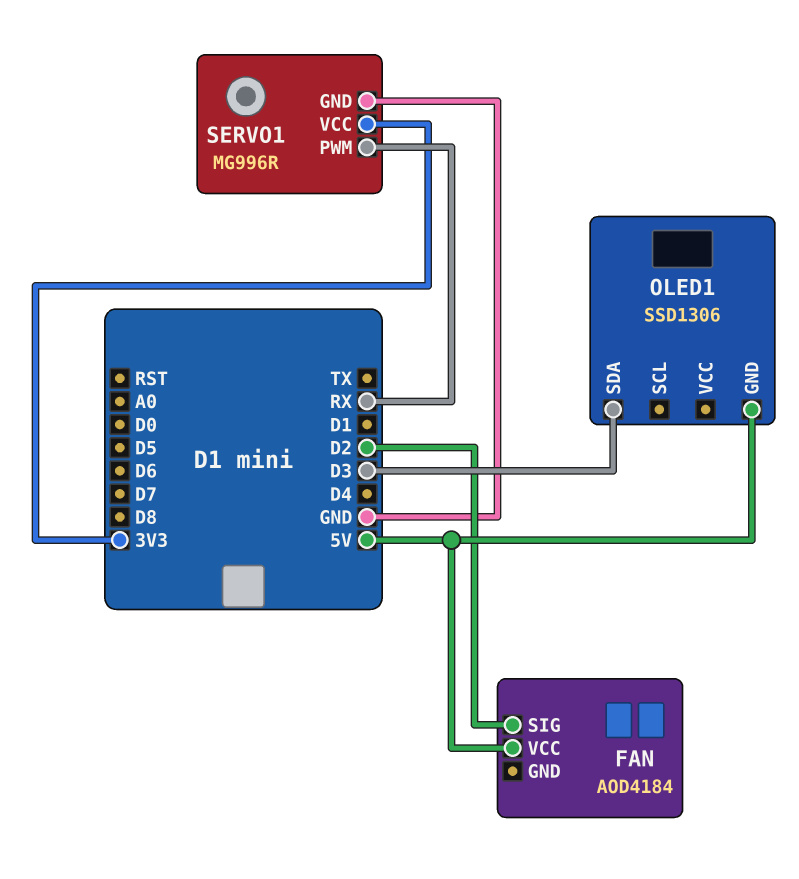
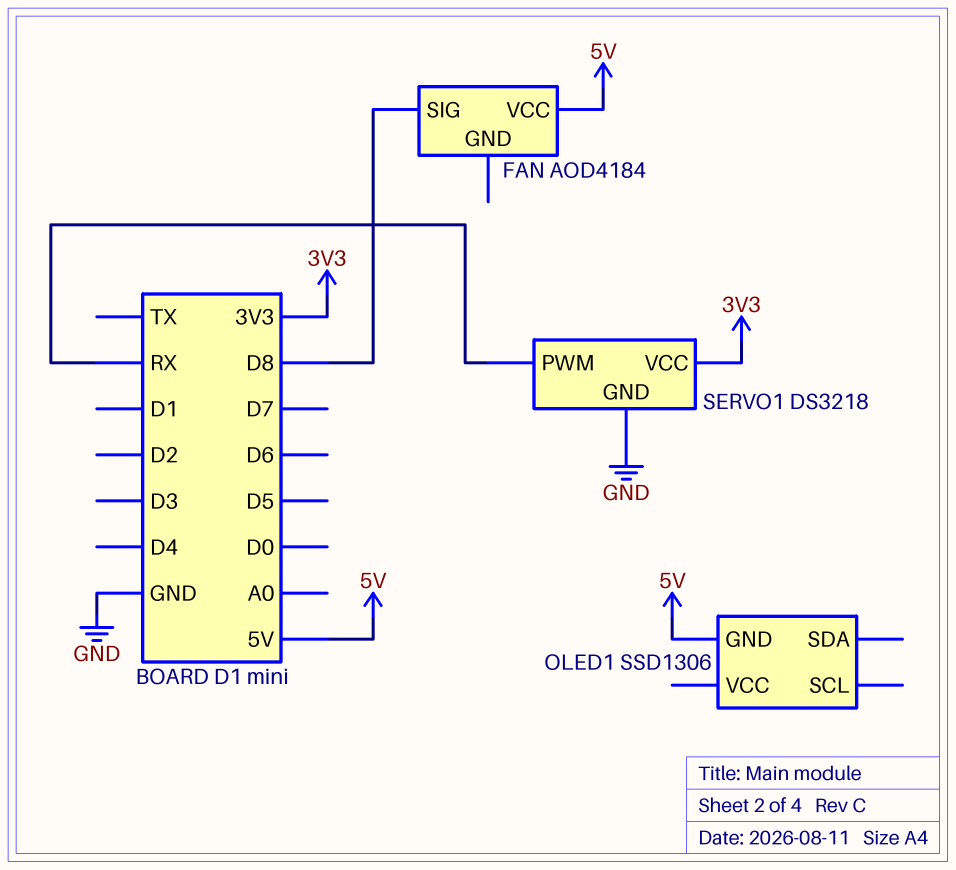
FAN pin SIG: D2 -> D8
OLED1 pin SDA: D3 -> none
SERVO1: MG996R -> DS3218

